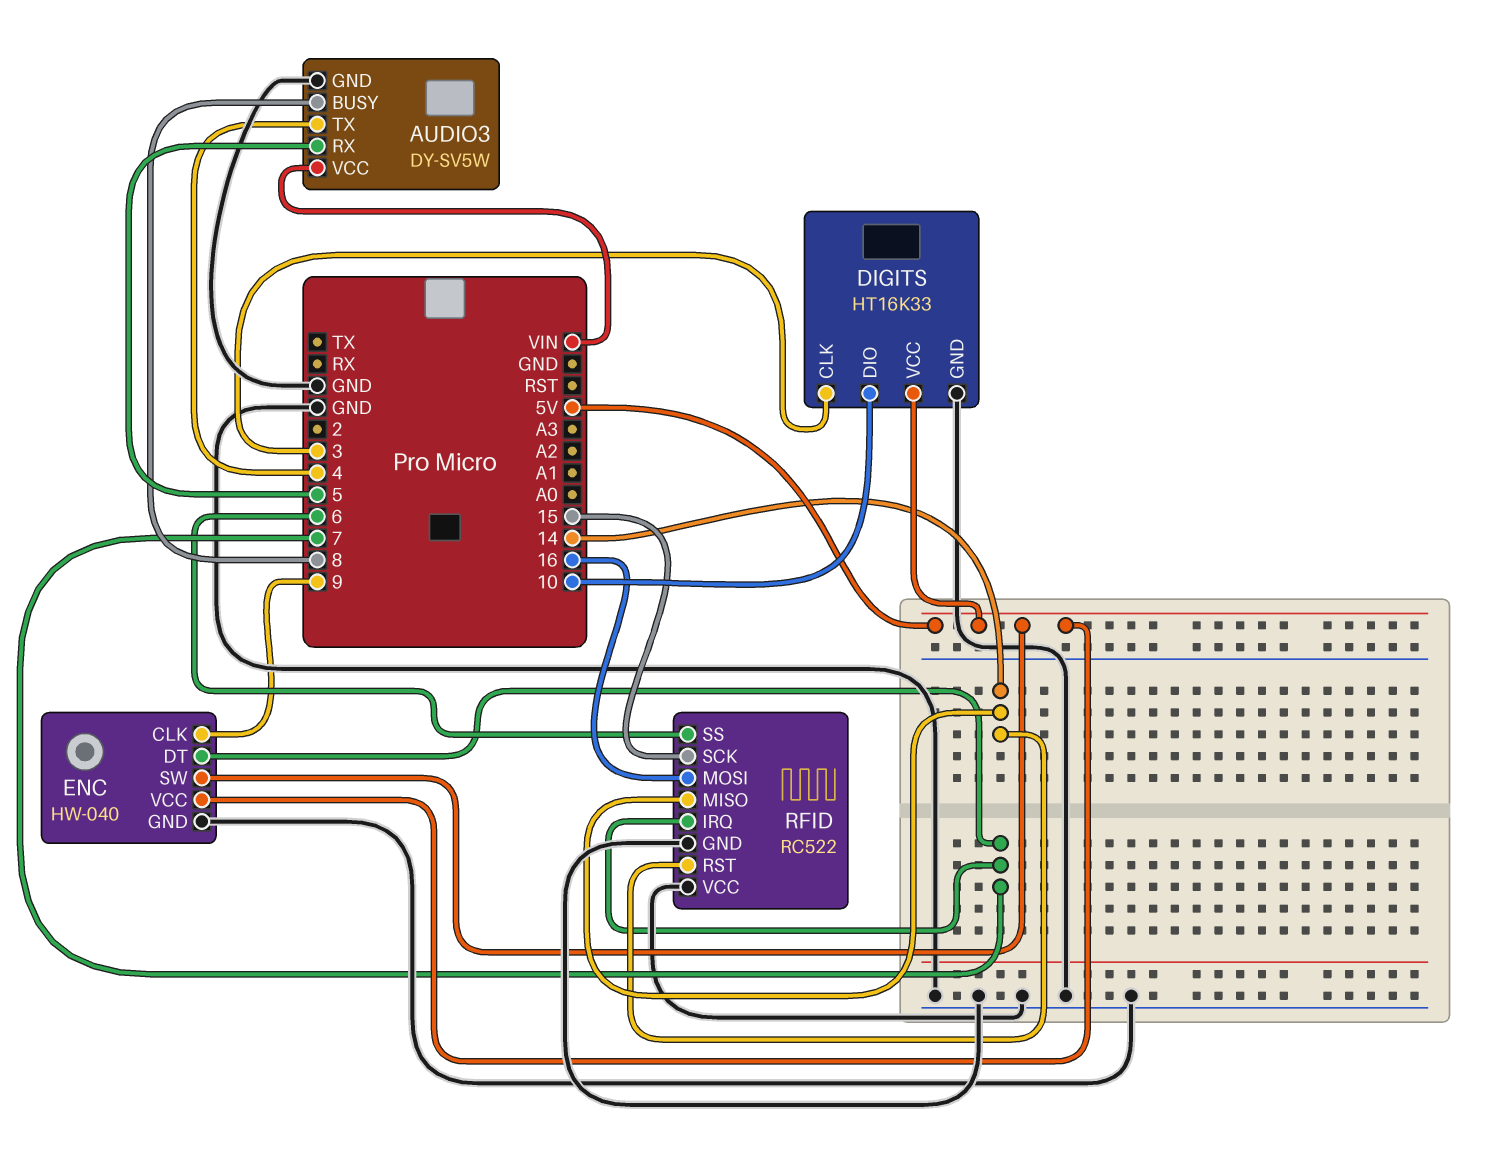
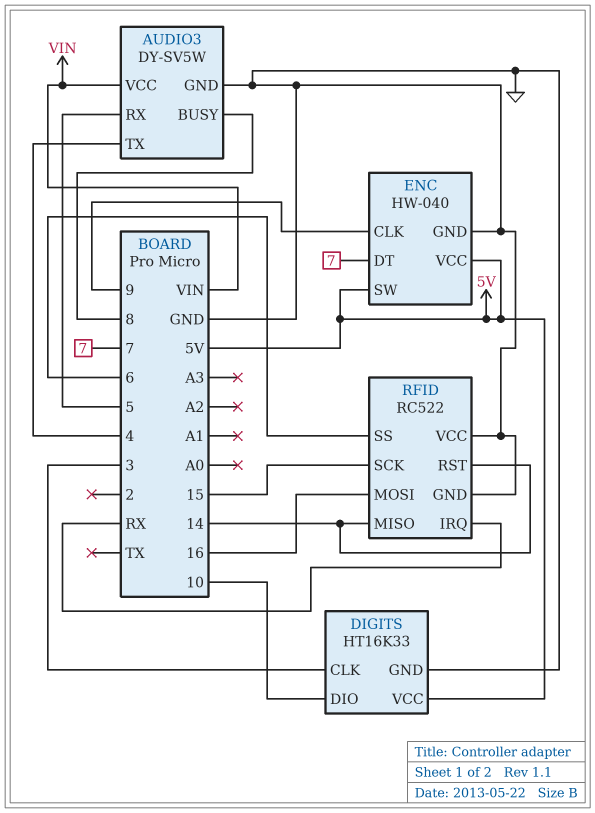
RFID pin IRQ: 7 -> RX

